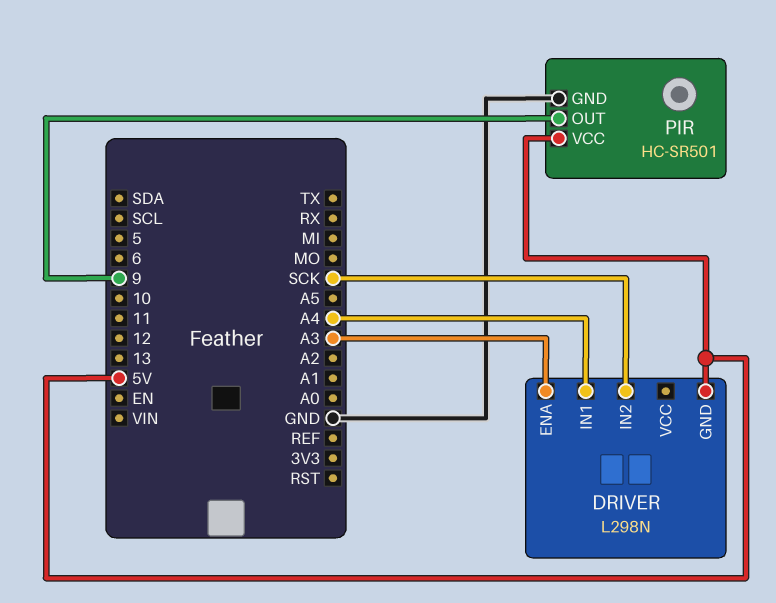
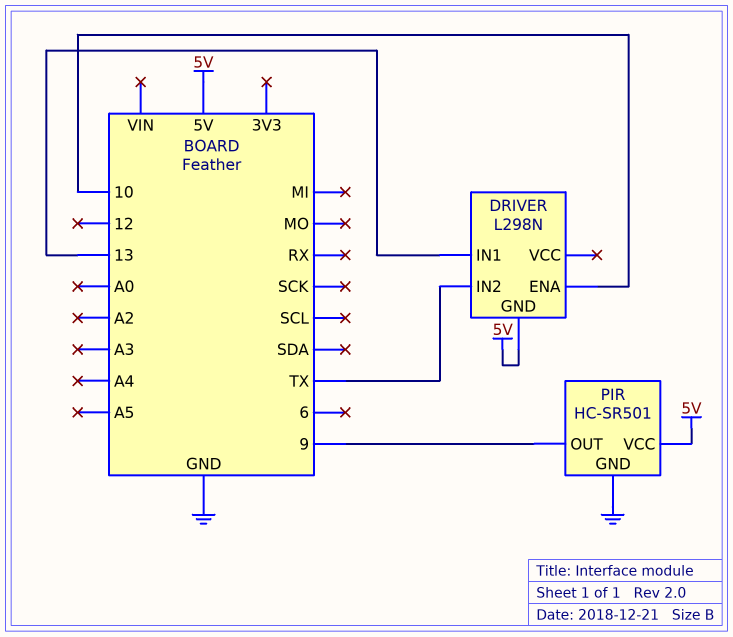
DRIVER pin ENA: A3 -> 10
DRIVER pin IN1: A4 -> 13
DRIVER pin IN2: SCK -> TX

